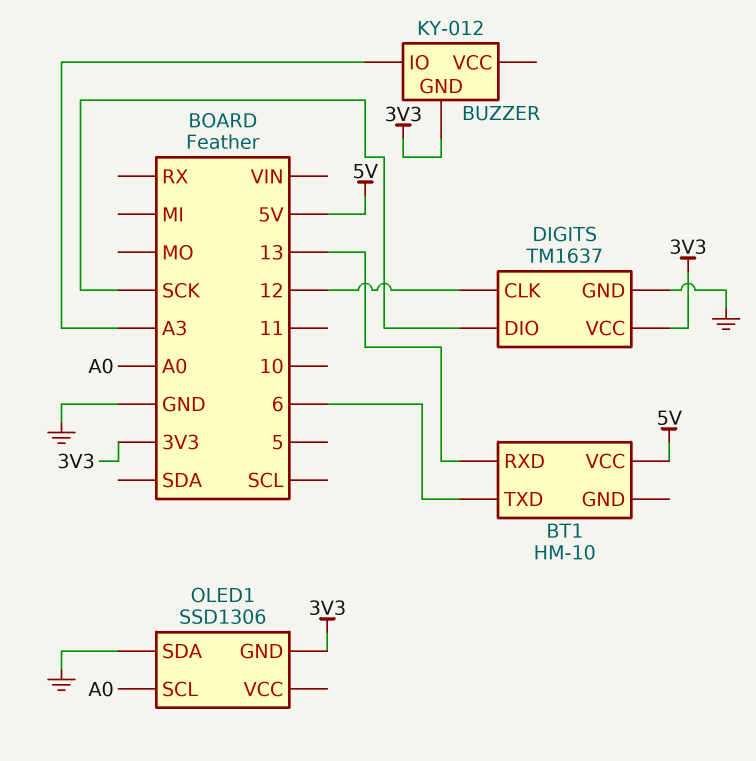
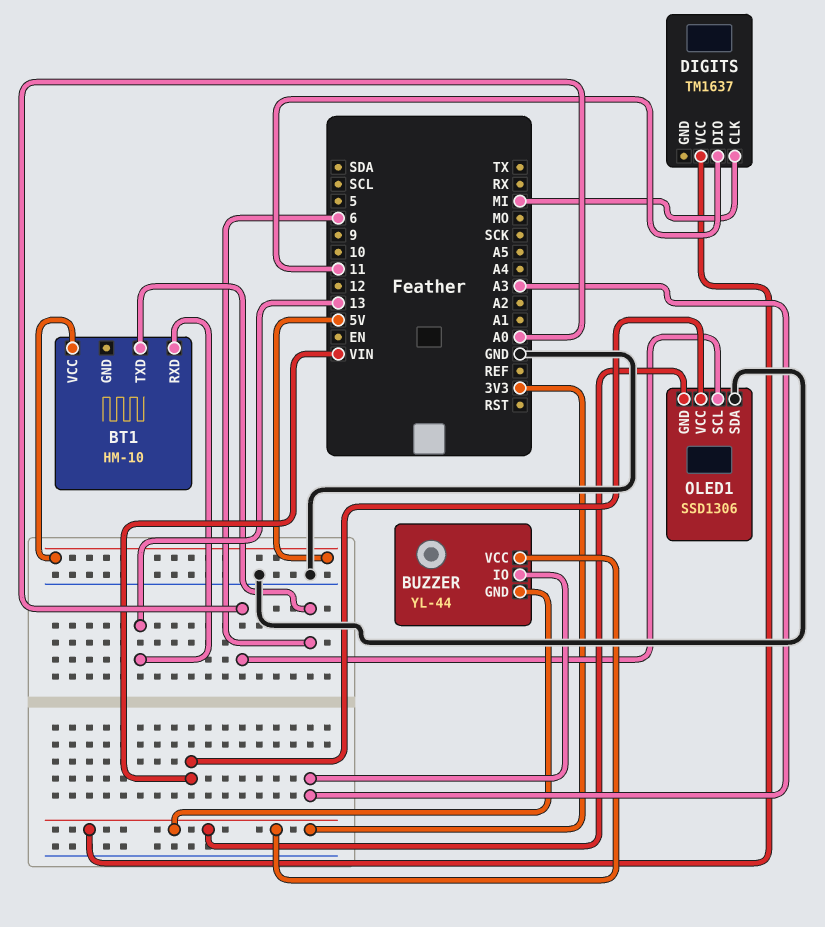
BUZZER: KY-012 -> YL-44
BUZZER pin VCC: none -> 3V3
DIGITS pin CLK: 12 -> MI
DIGITS pin DIO: SCK -> 11
DIGITS pin GND: GND -> none
OLED1 pin VCC: none -> VIN

